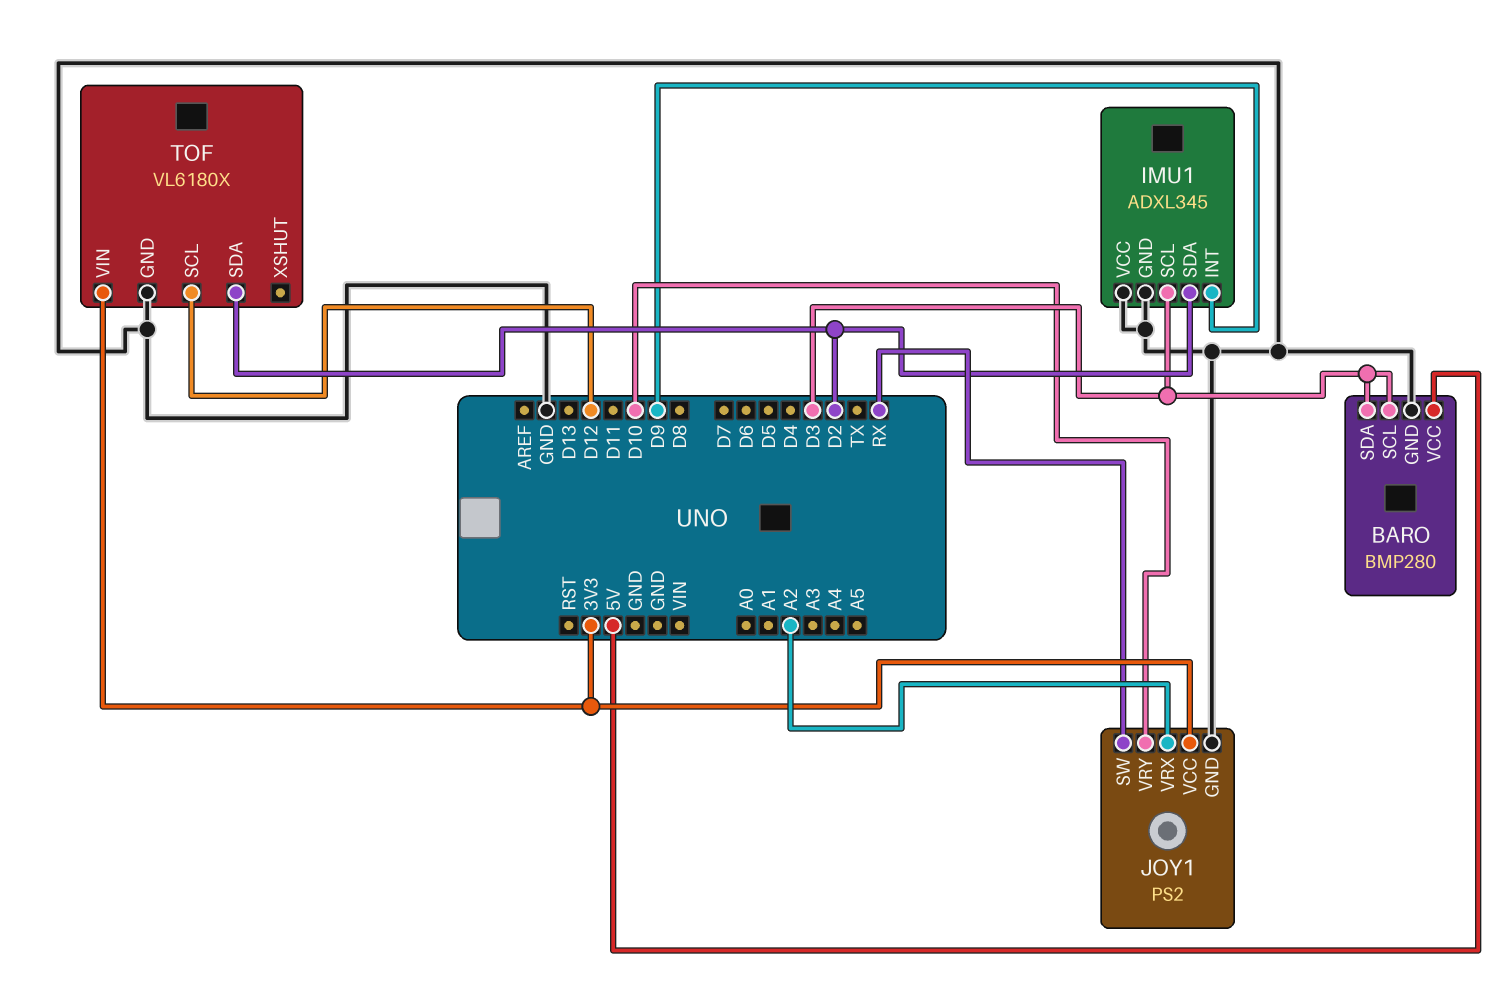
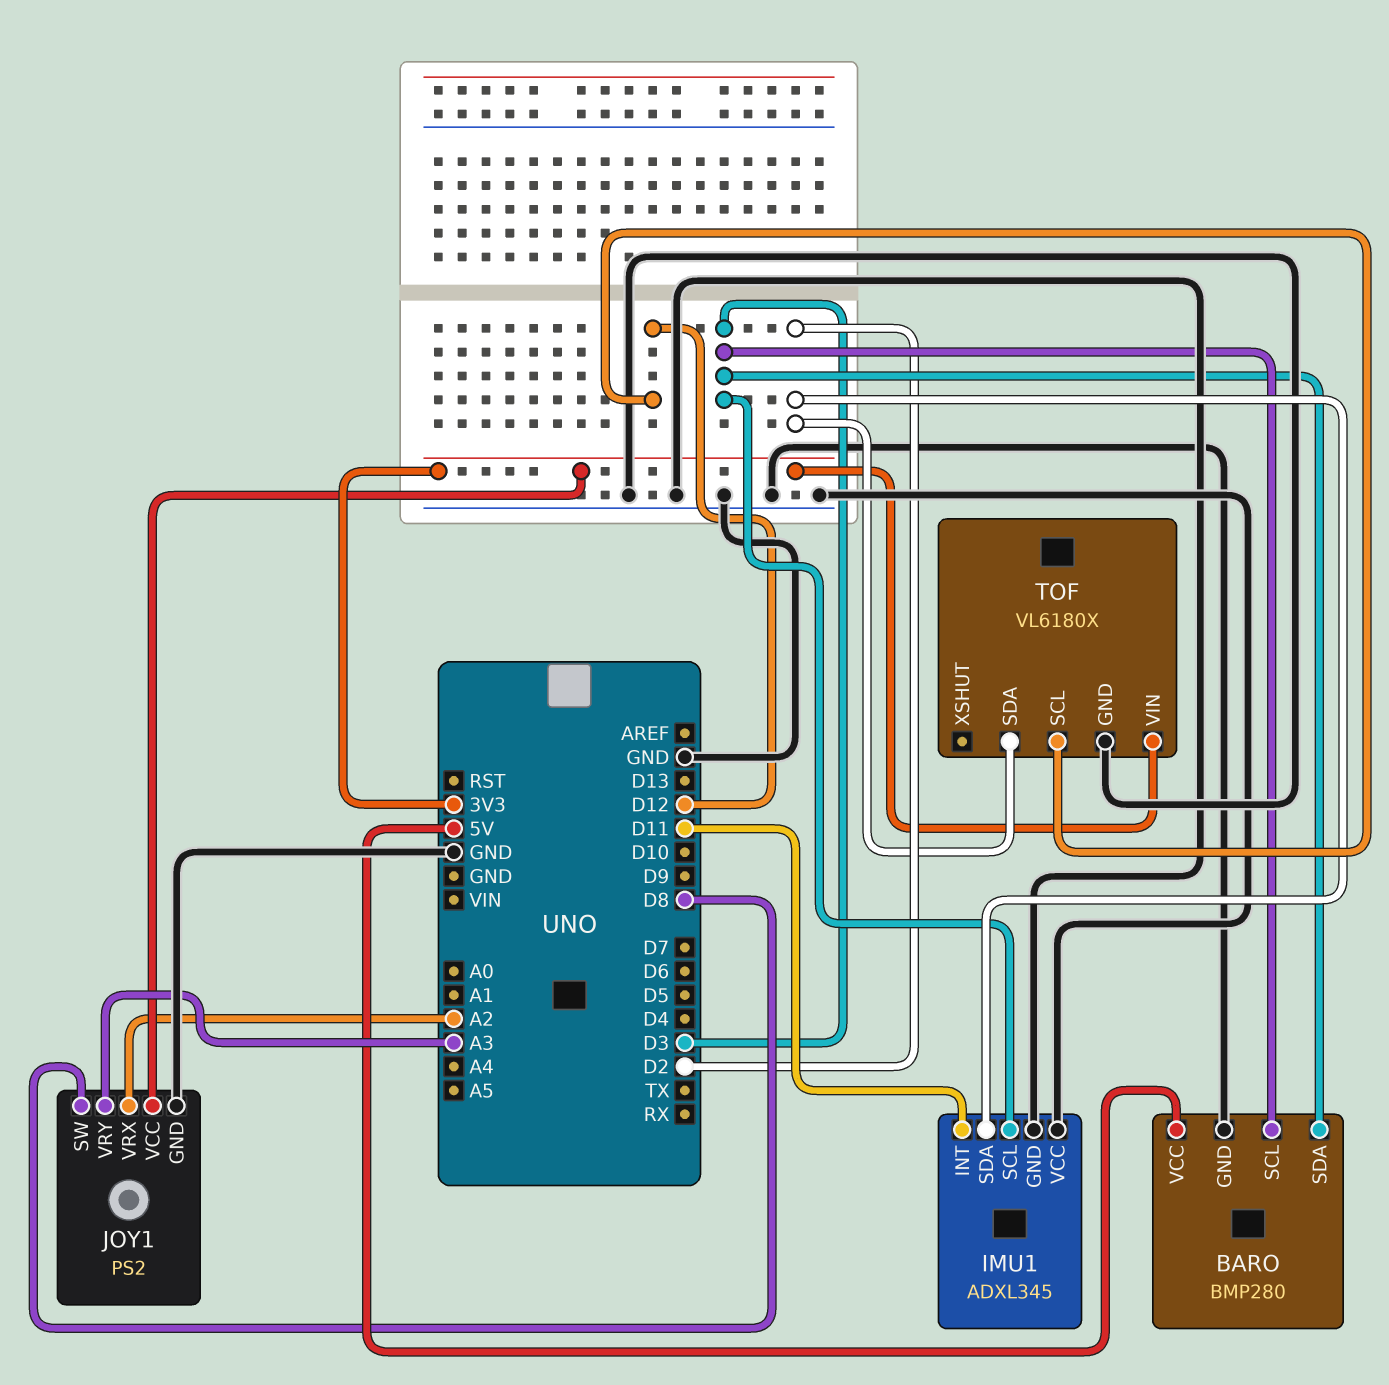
IMU1 pin INT: D9 -> D11
JOY1 pin SW: RX -> D8
JOY1 pin VRY: D10 -> A3

